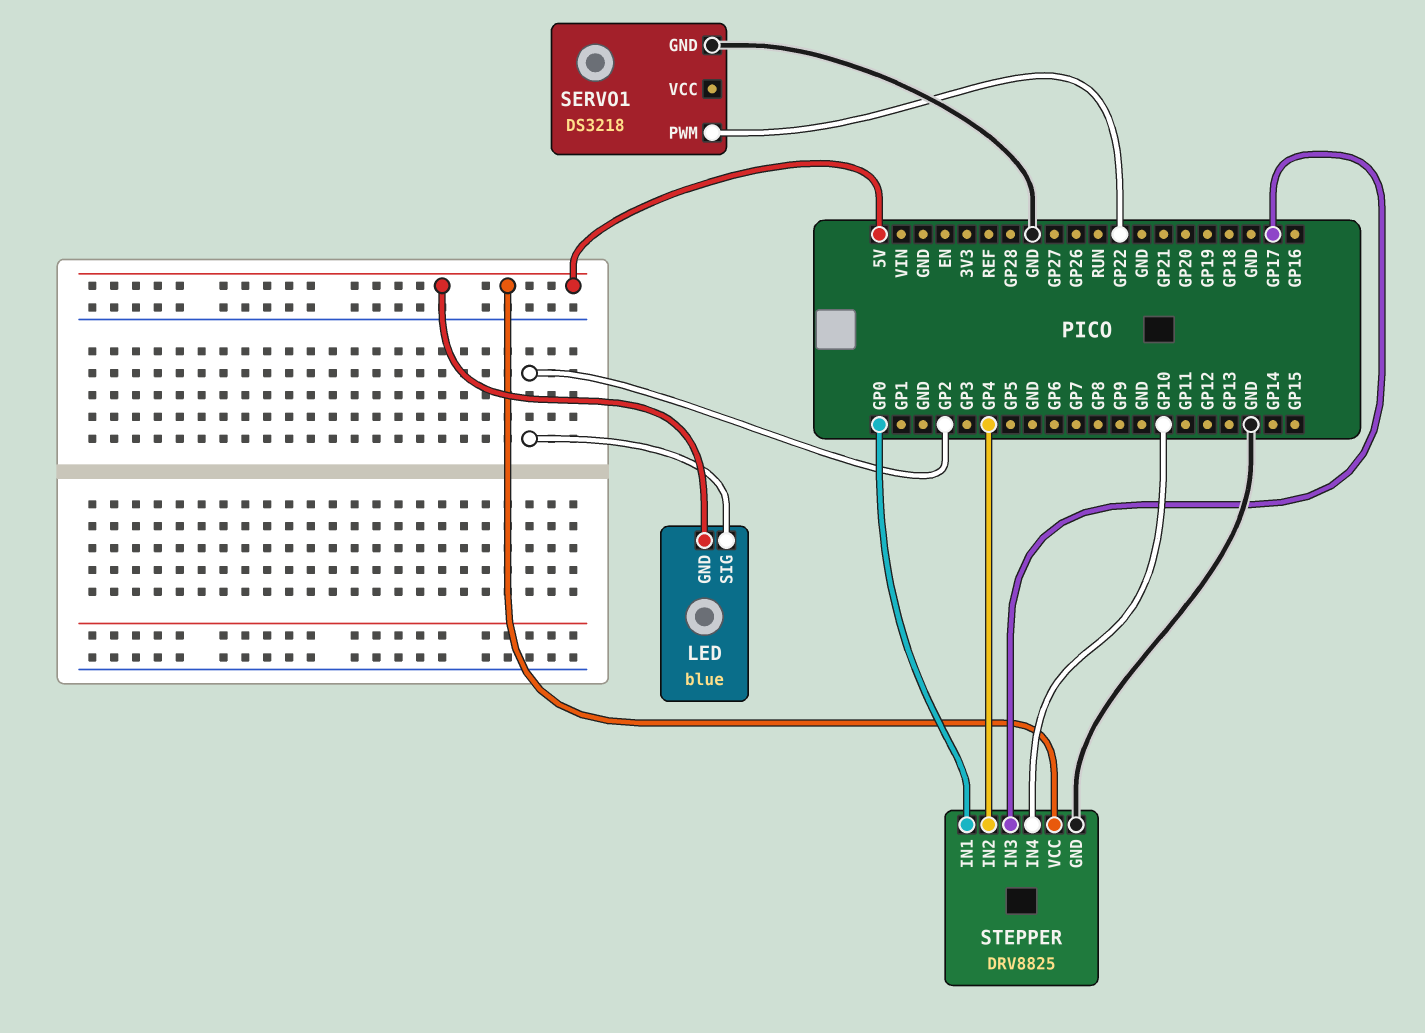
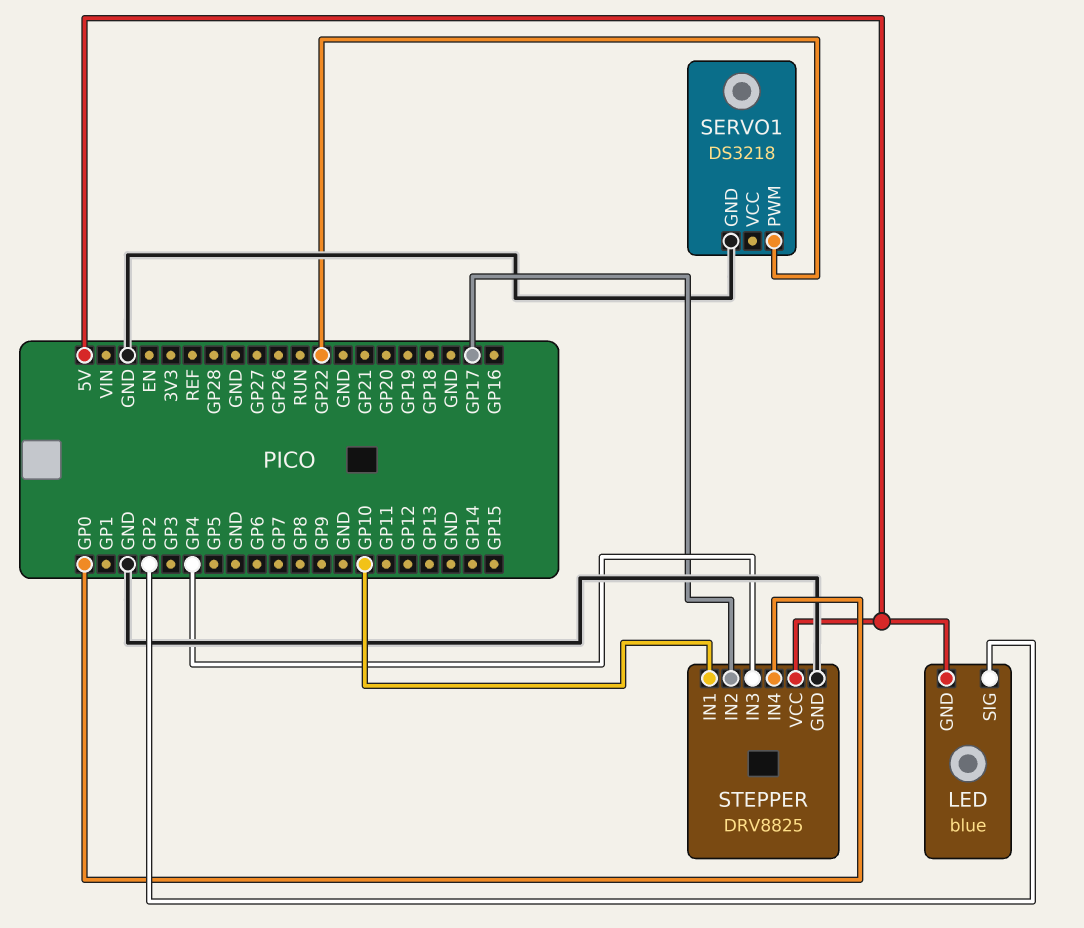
STEPPER pin IN1: GP0 -> GP10
STEPPER pin IN2: GP4 -> GP17
STEPPER pin IN3: GP17 -> GP4
STEPPER pin IN4: GP10 -> GP0

